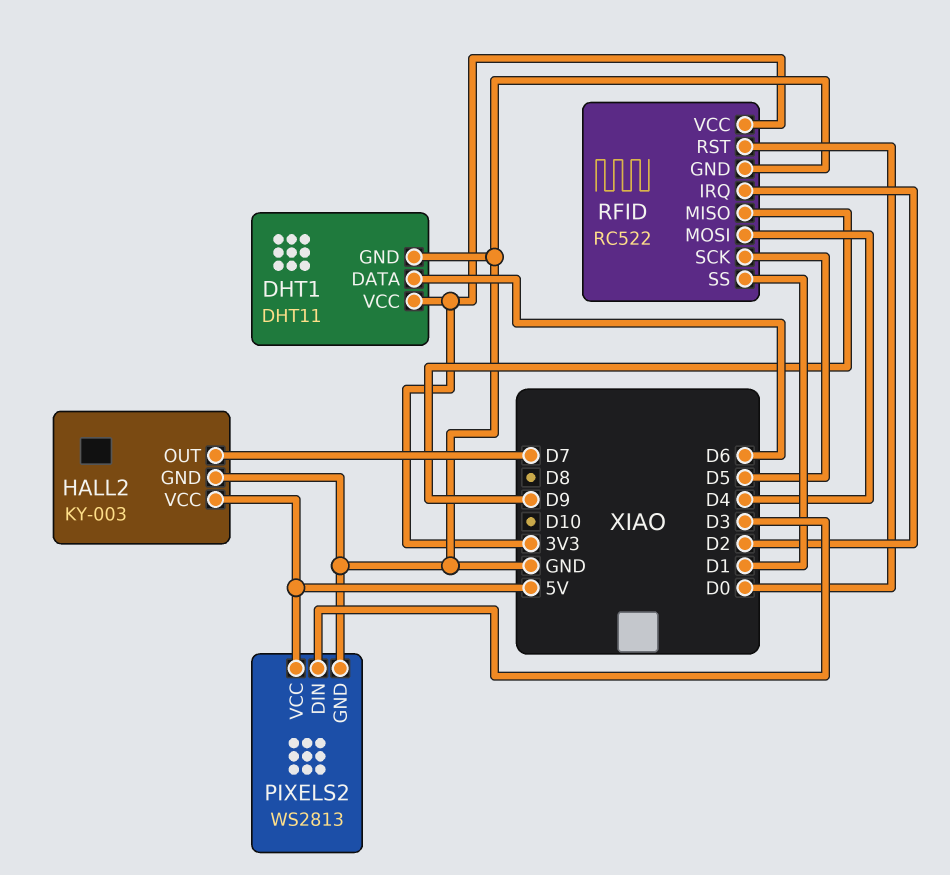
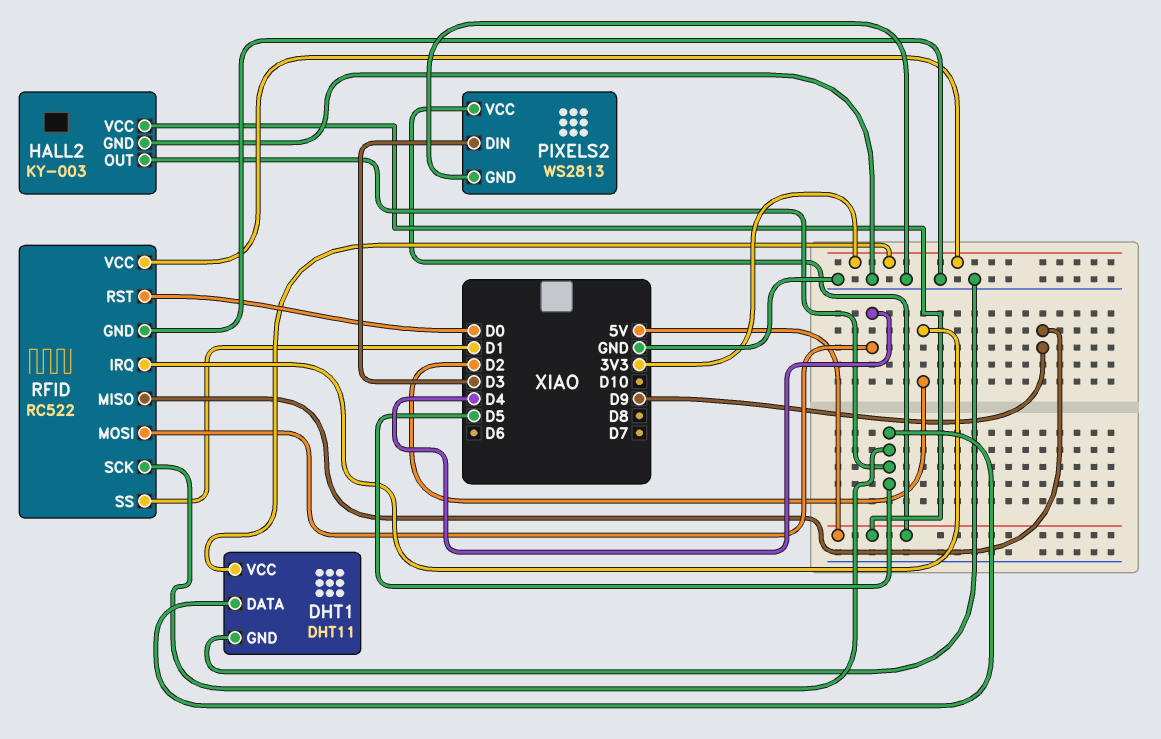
DHT1 pin DATA: D6 -> D5
HALL2 pin OUT: D7 -> D5

